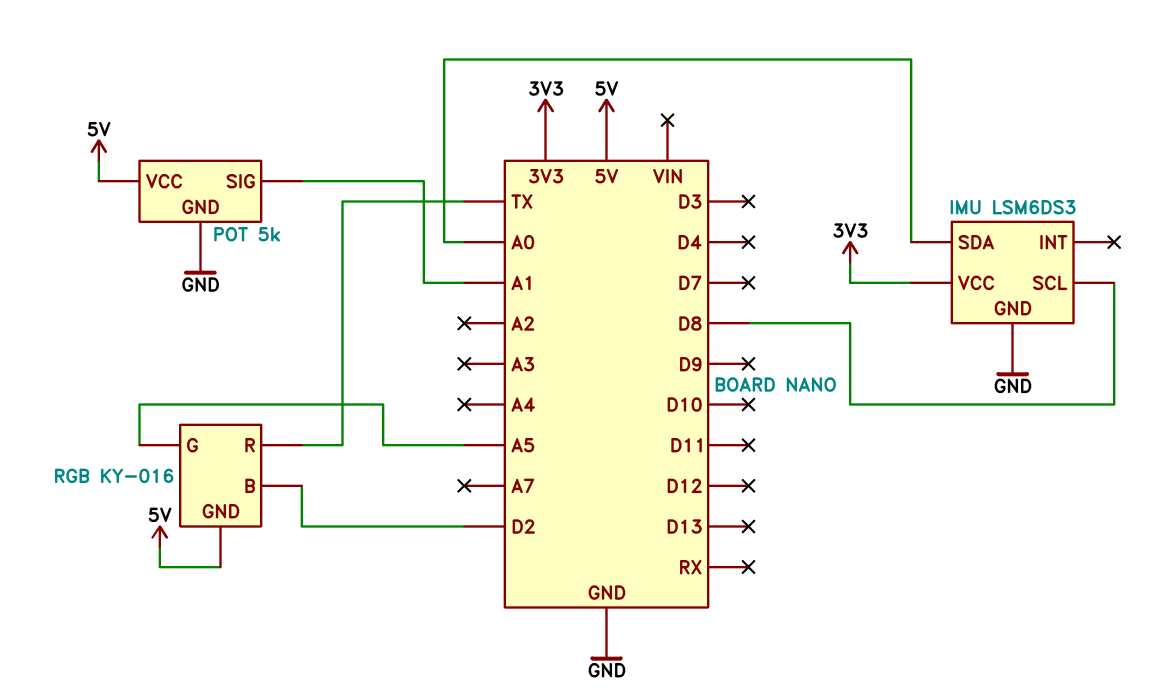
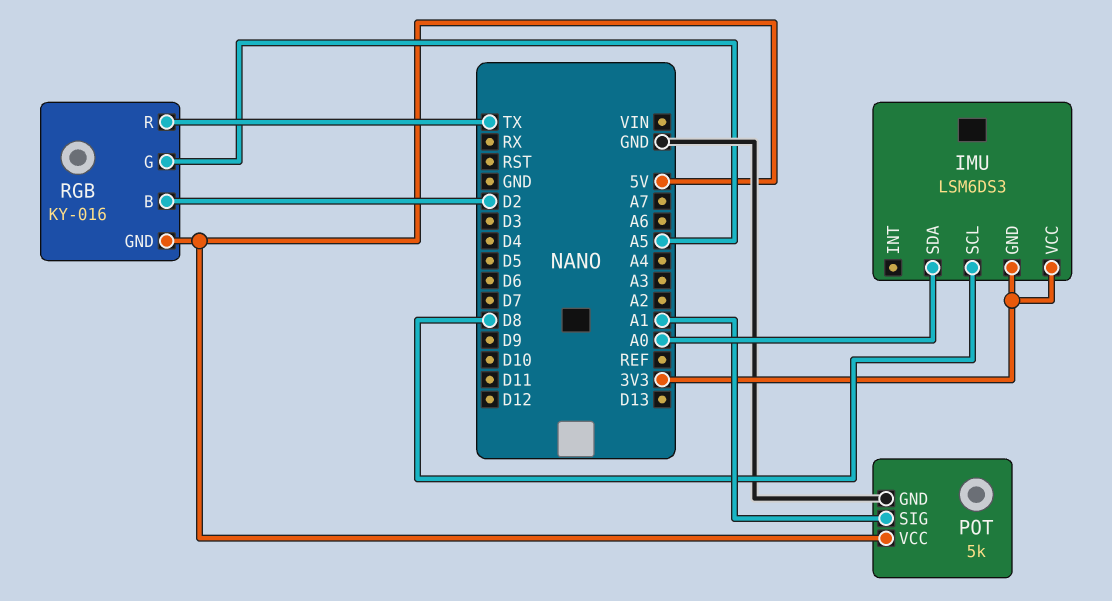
IMU pin GND: GND -> 3V3

